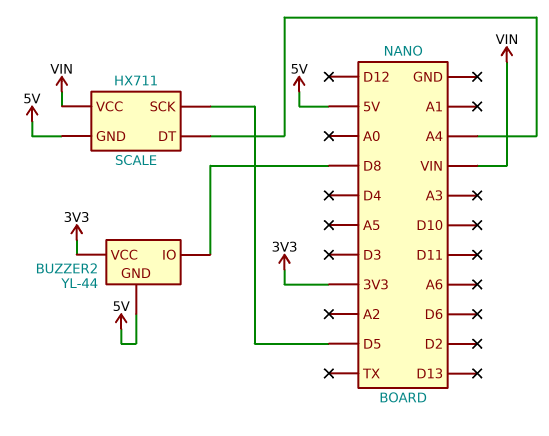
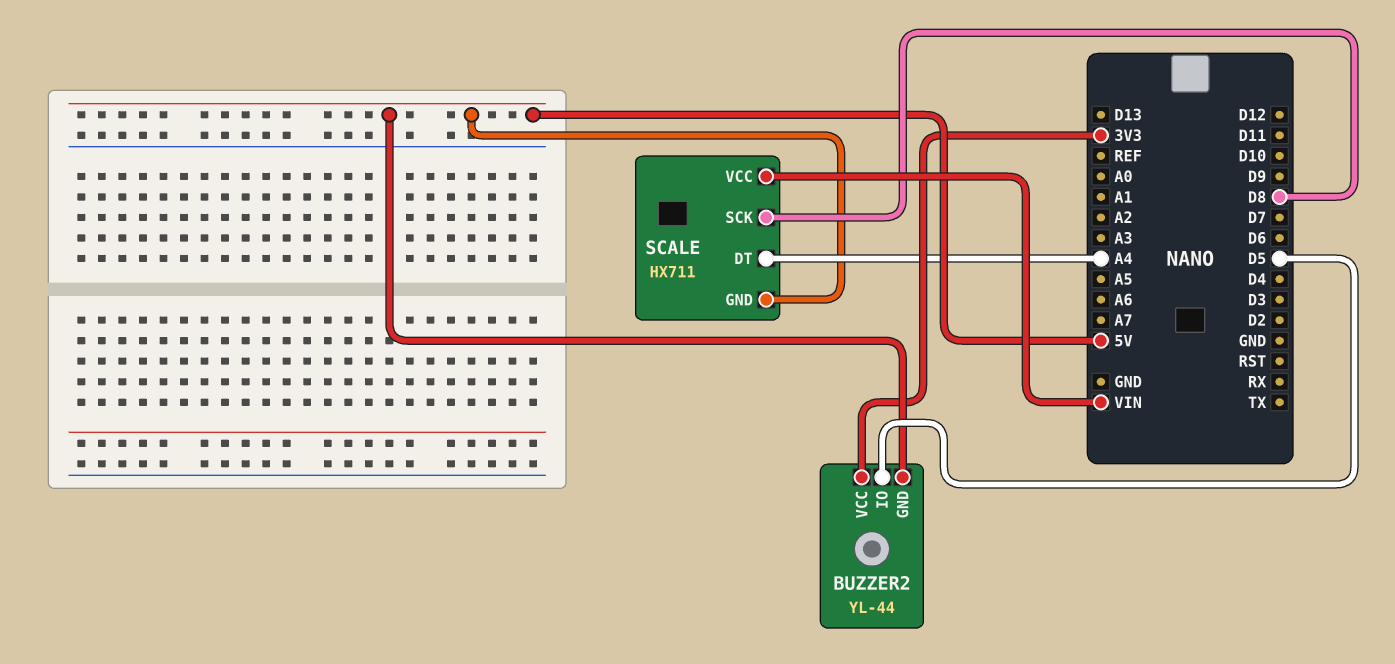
BUZZER2 pin IO: D8 -> D5
SCALE pin SCK: D5 -> D8

